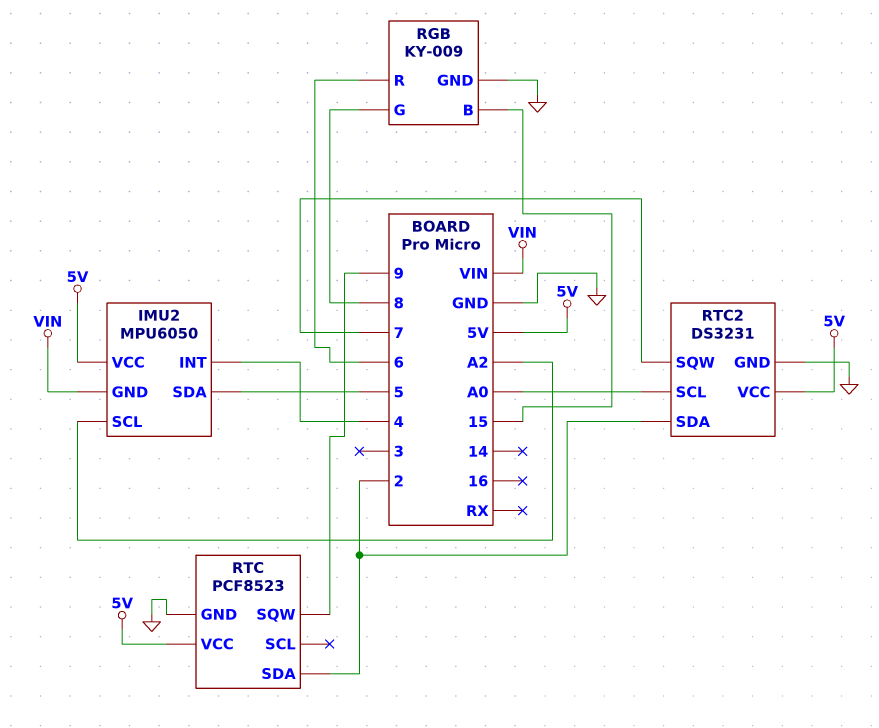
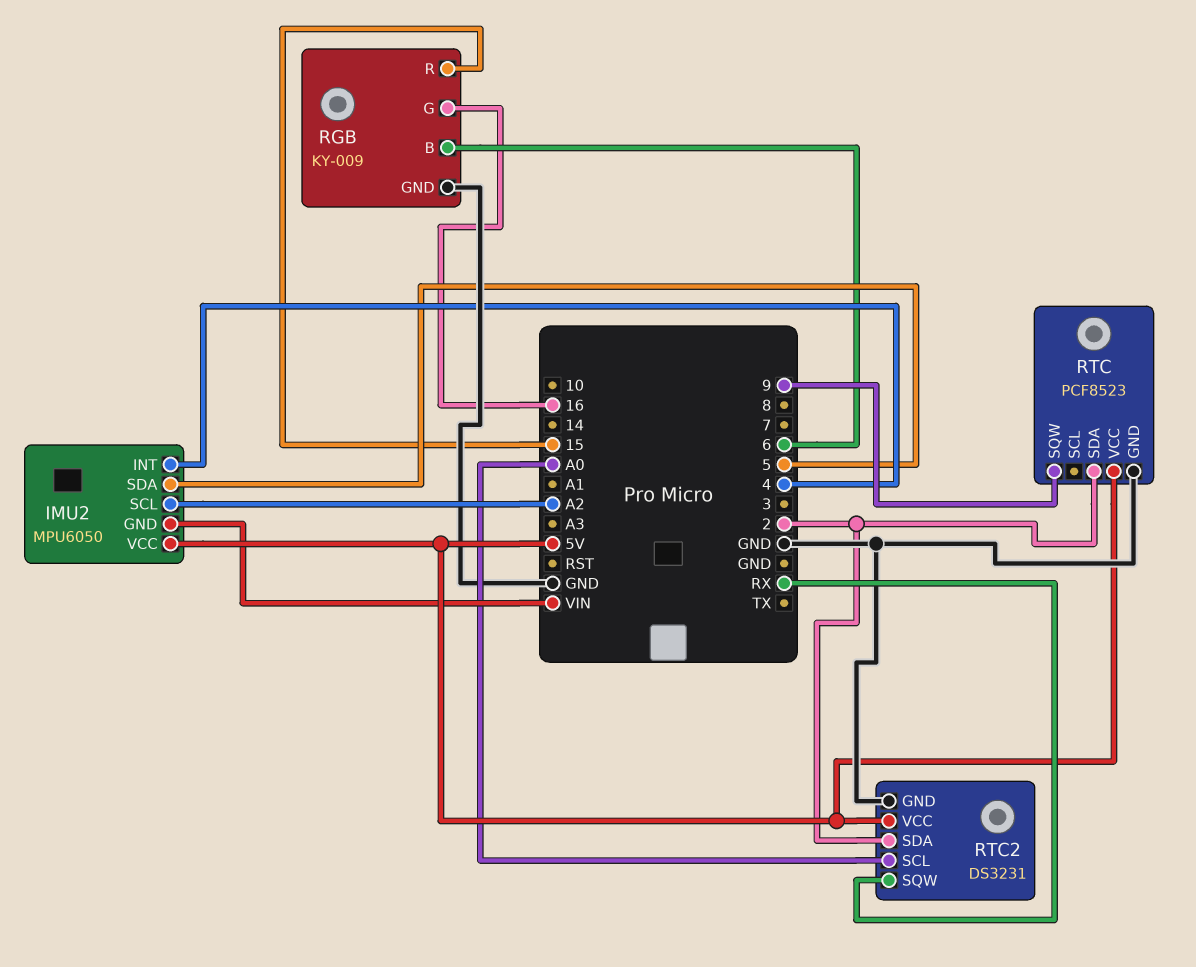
RGB pin B: 15 -> 6
RGB pin G: 8 -> 16
RGB pin R: 6 -> 15
RTC2 pin SQW: 7 -> RX

